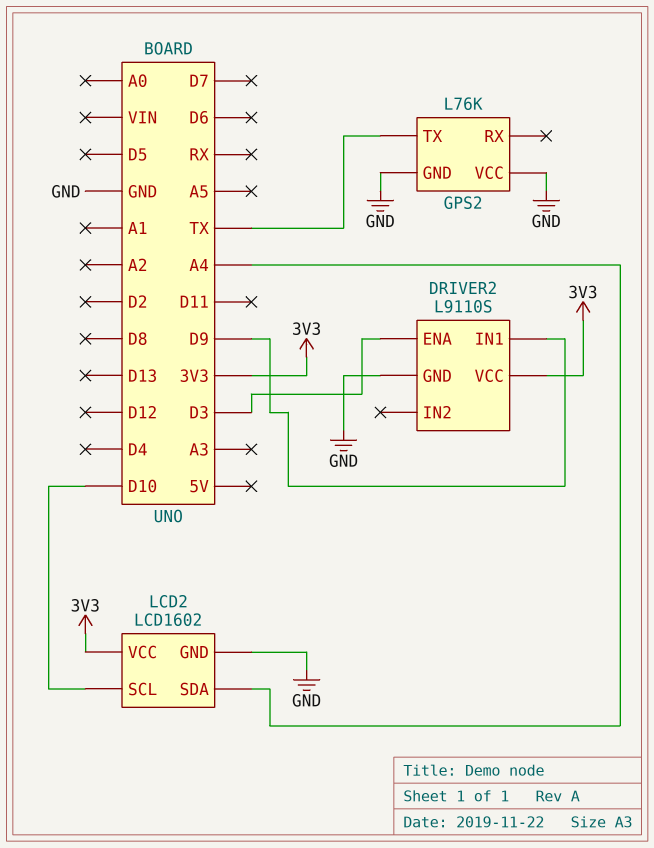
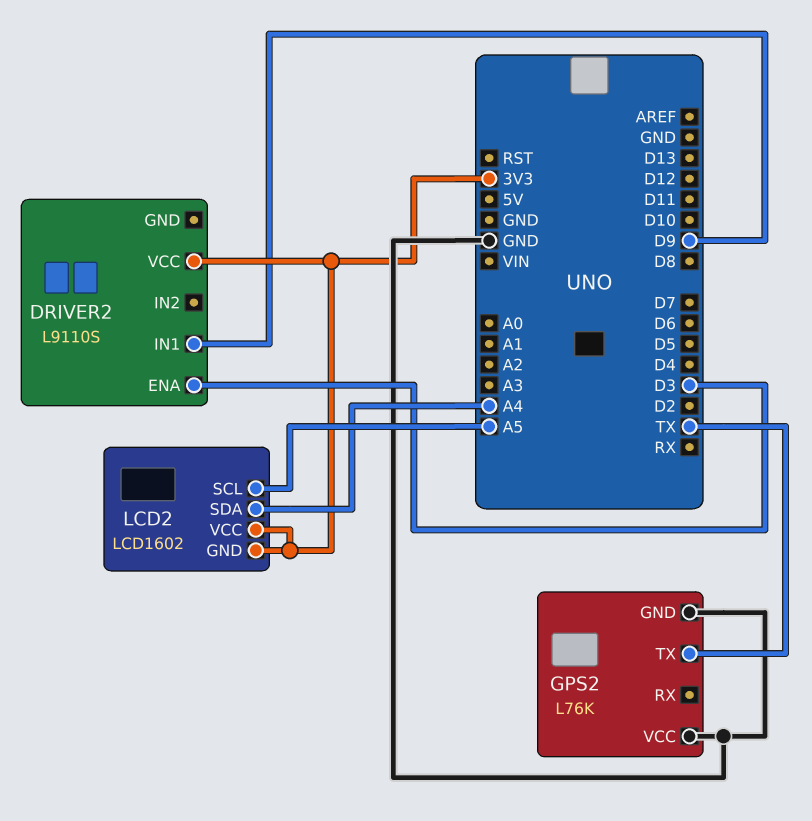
DRIVER2 pin GND: GND -> none
LCD2 pin GND: GND -> 3V3
LCD2 pin SCL: D10 -> A5

